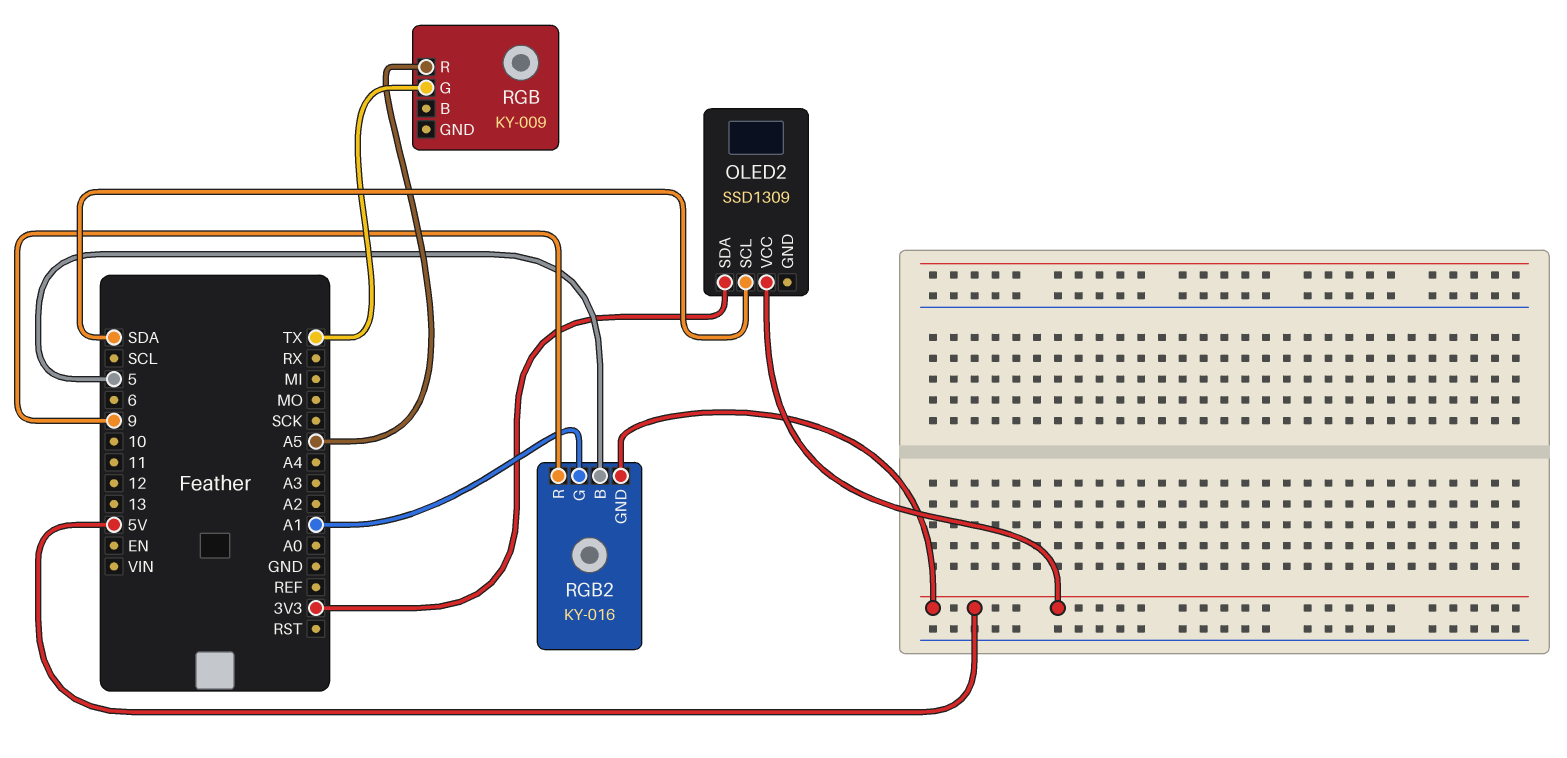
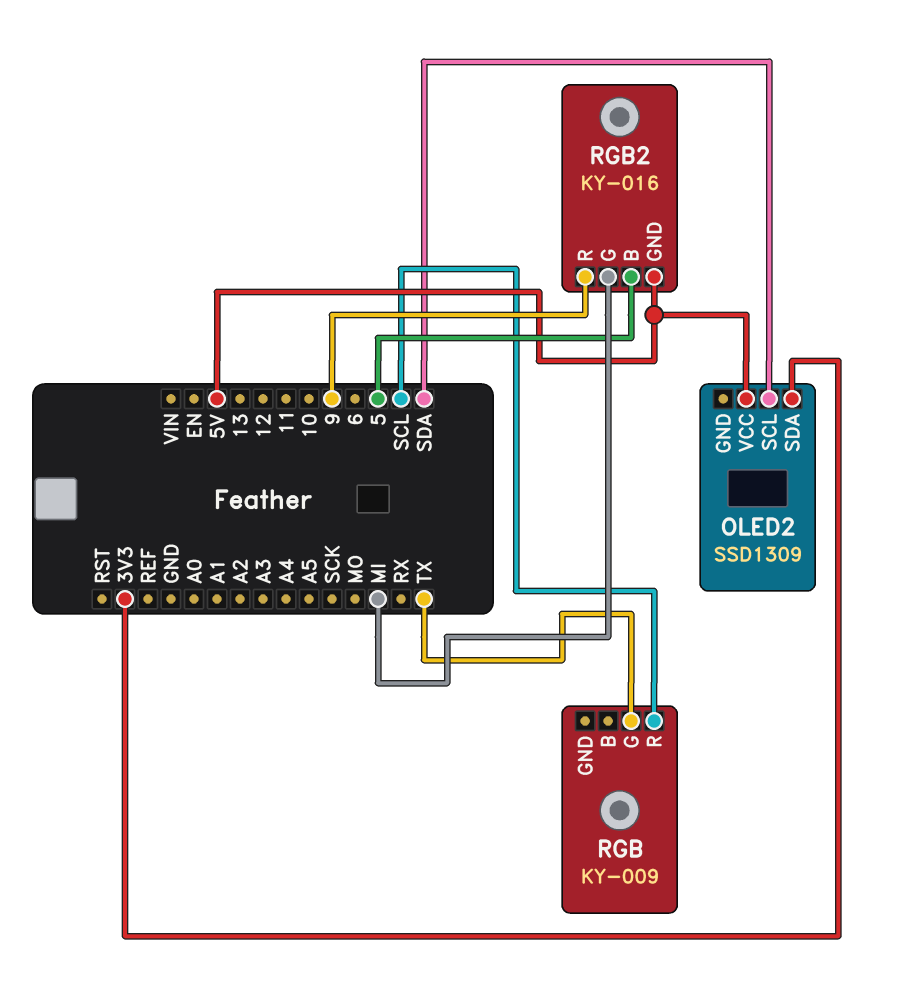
RGB pin R: A5 -> SCL
RGB2 pin G: A1 -> MI

